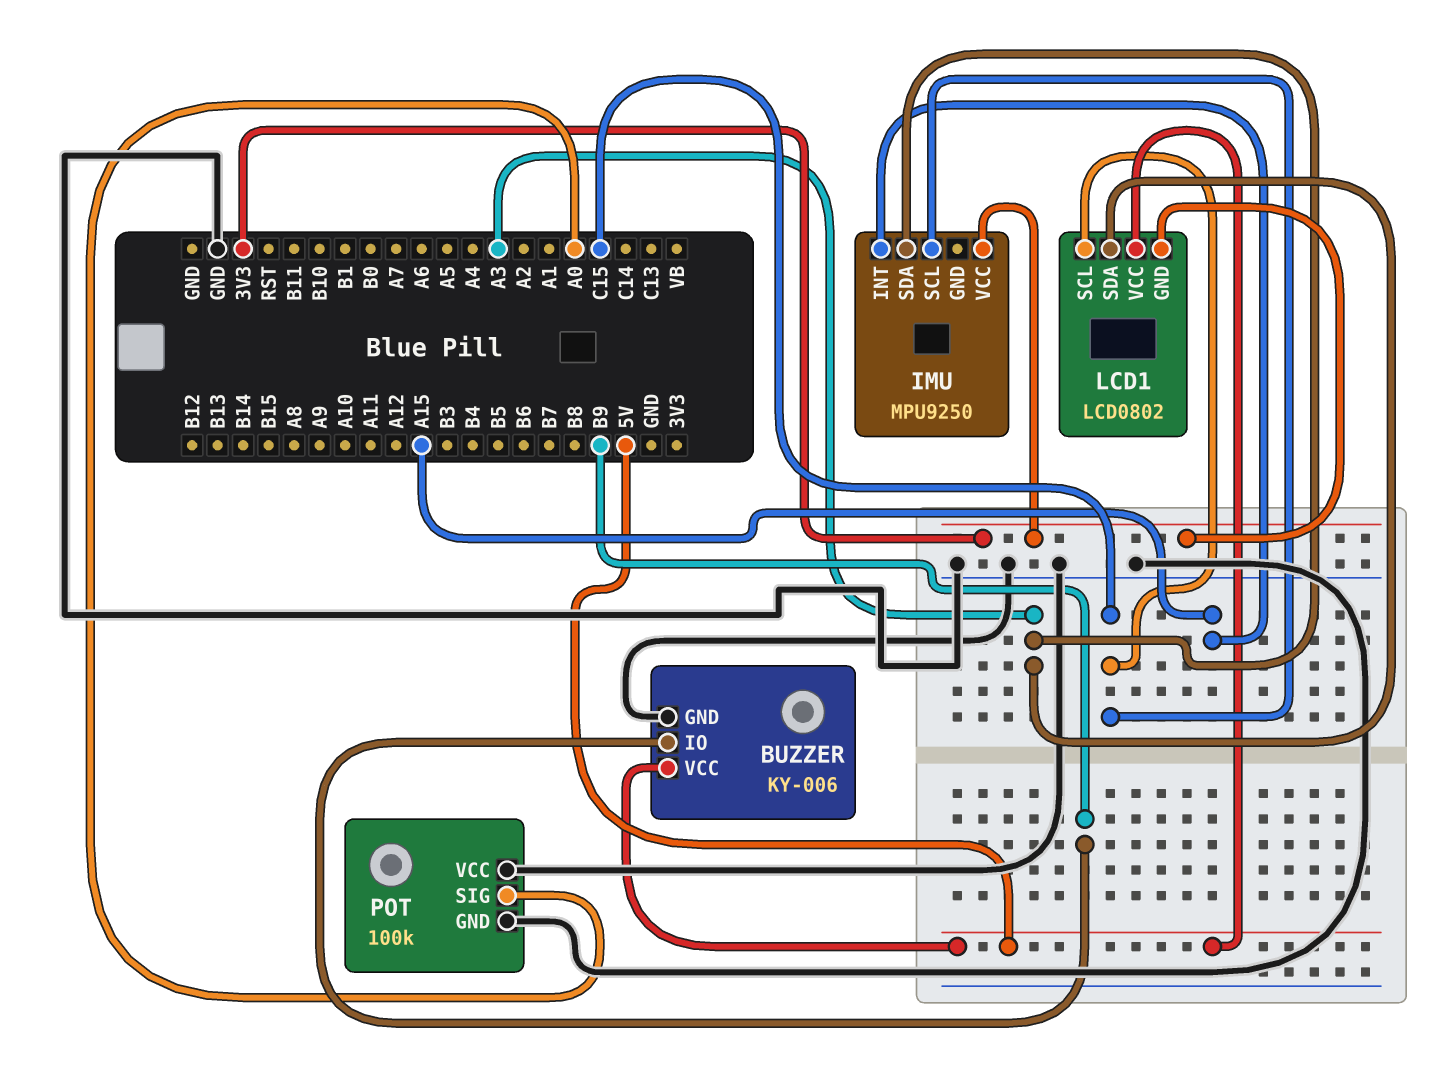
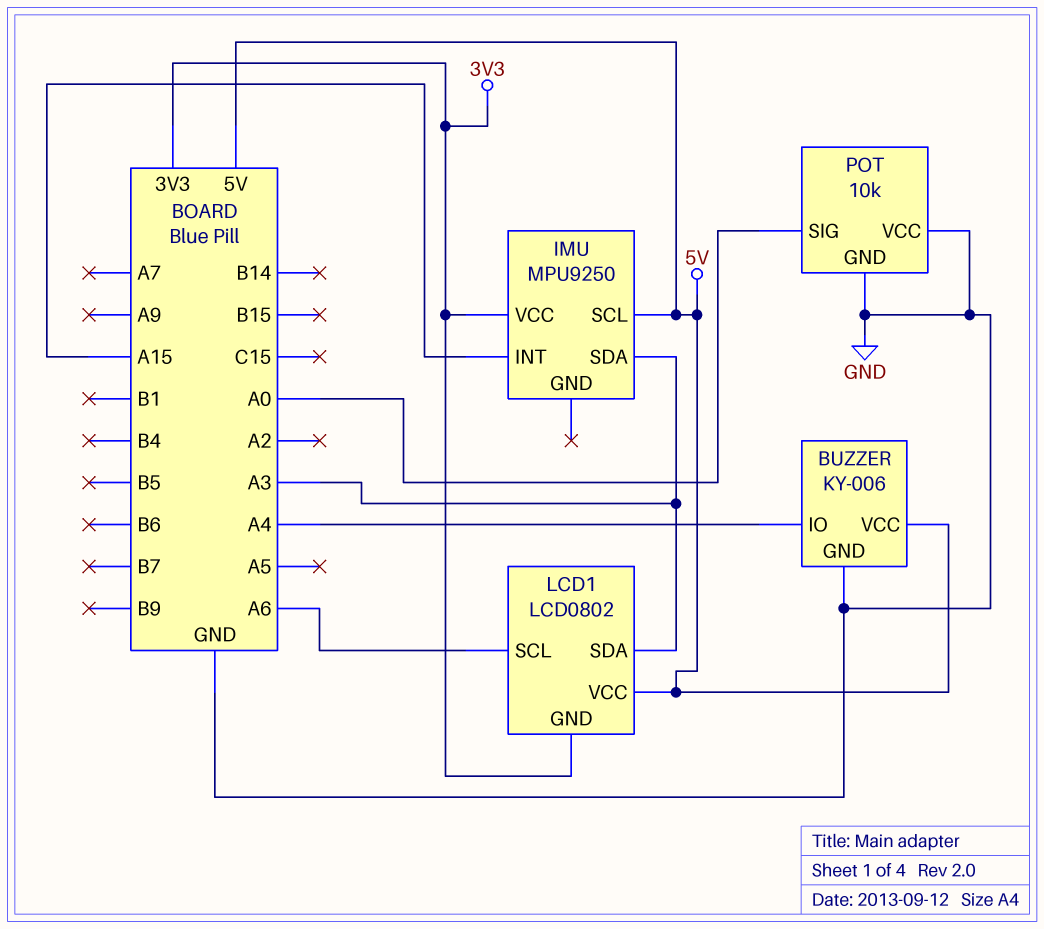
BUZZER pin IO: B9 -> A4
IMU pin SCL: C15 -> 5V
LCD1 pin SCL: C15 -> A6
POT: 100k -> 10k

